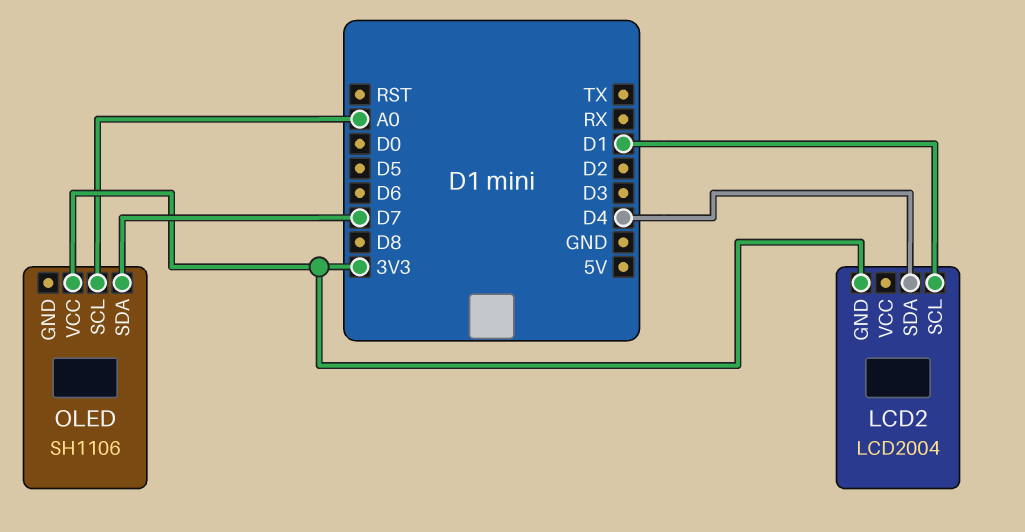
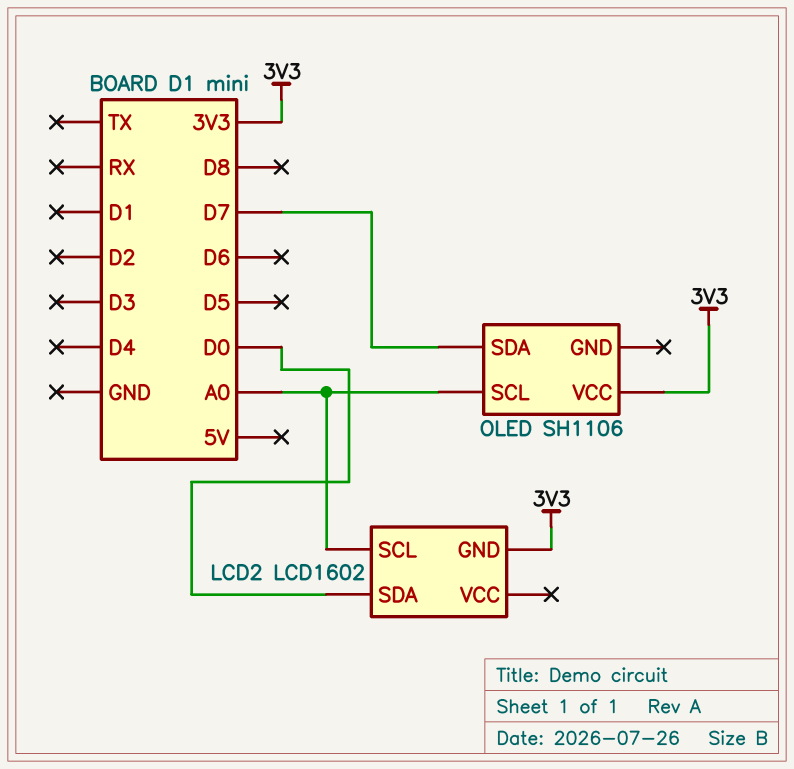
LCD2: LCD2004 -> LCD1602
LCD2 pin SCL: D1 -> A0
LCD2 pin SDA: D4 -> D0

